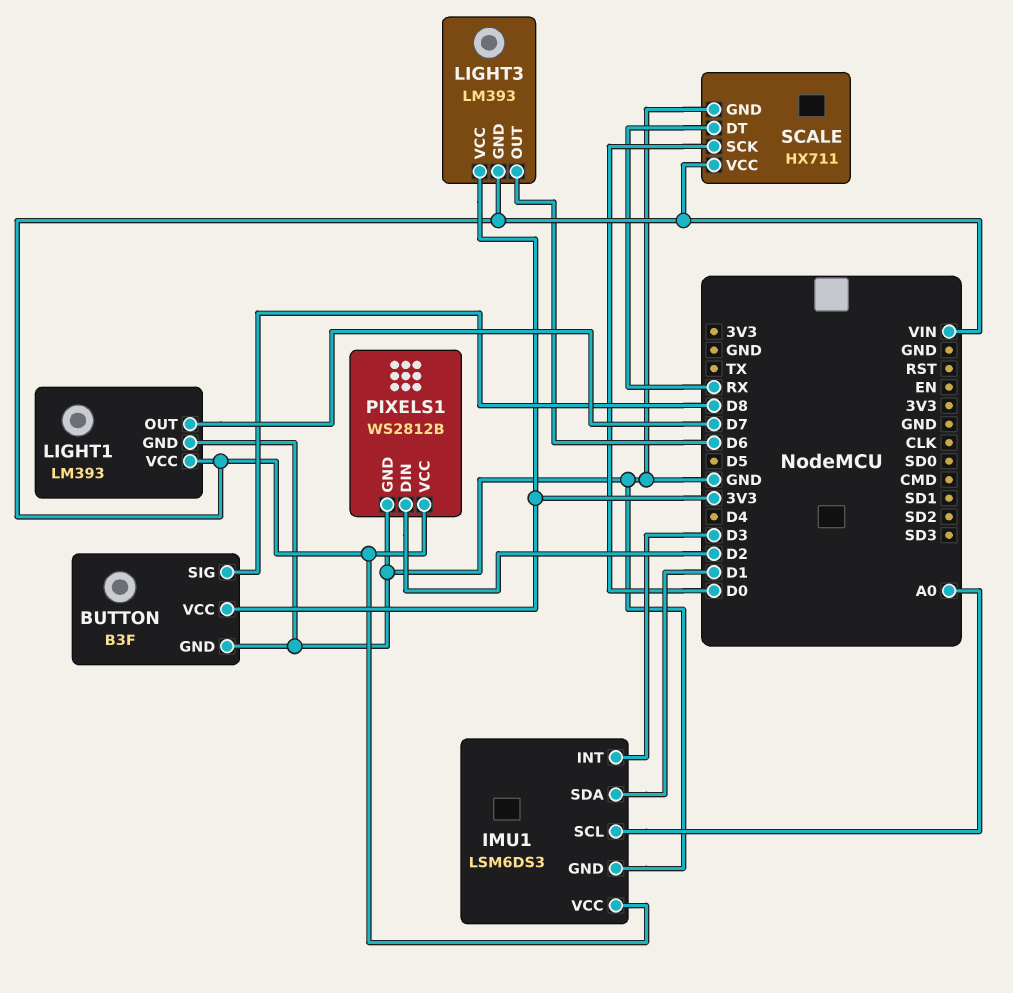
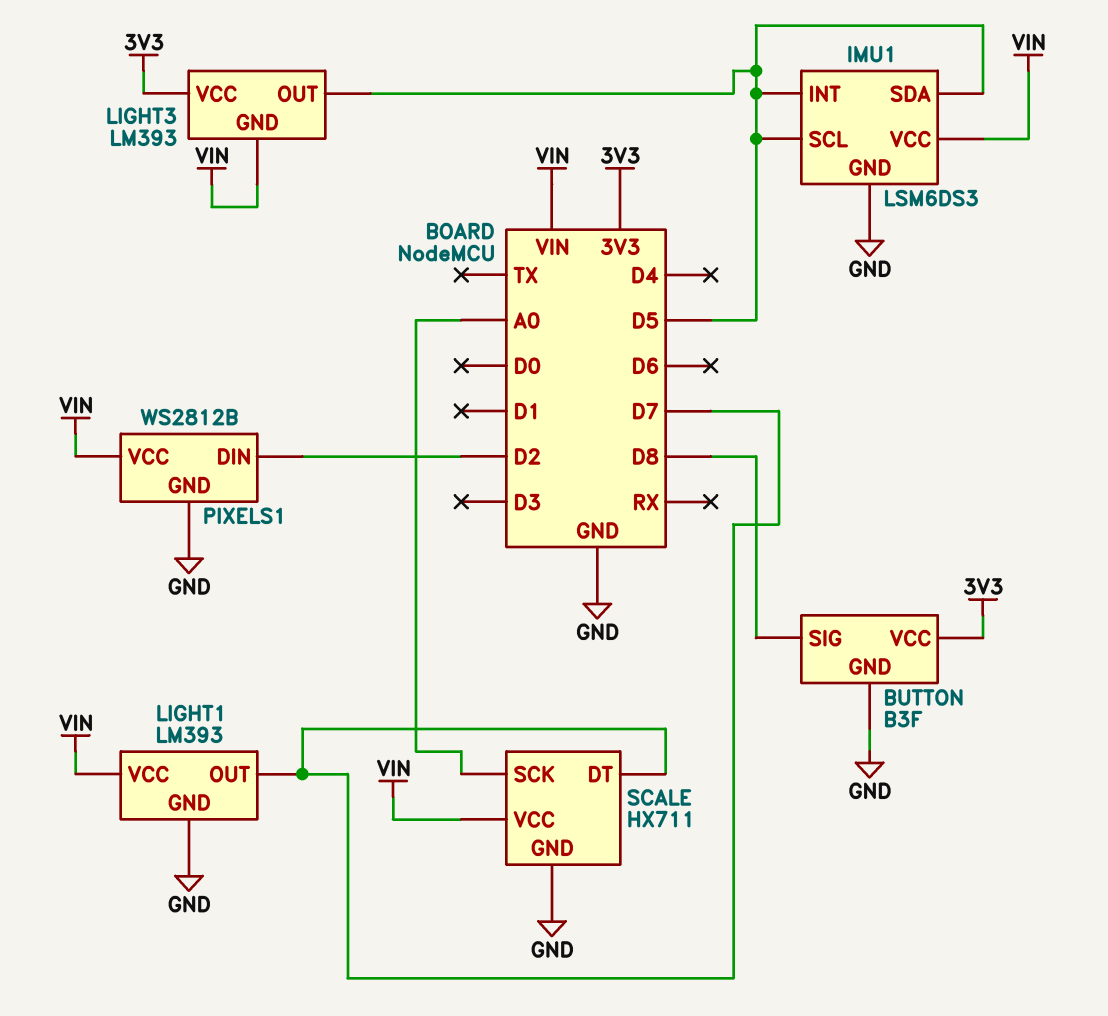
IMU1 pin INT: D3 -> D5
IMU1 pin SCL: A0 -> D5
IMU1 pin SDA: D1 -> D5
LIGHT3 pin OUT: D6 -> D5
SCALE pin DT: RX -> D7
SCALE pin SCK: D0 -> A0

